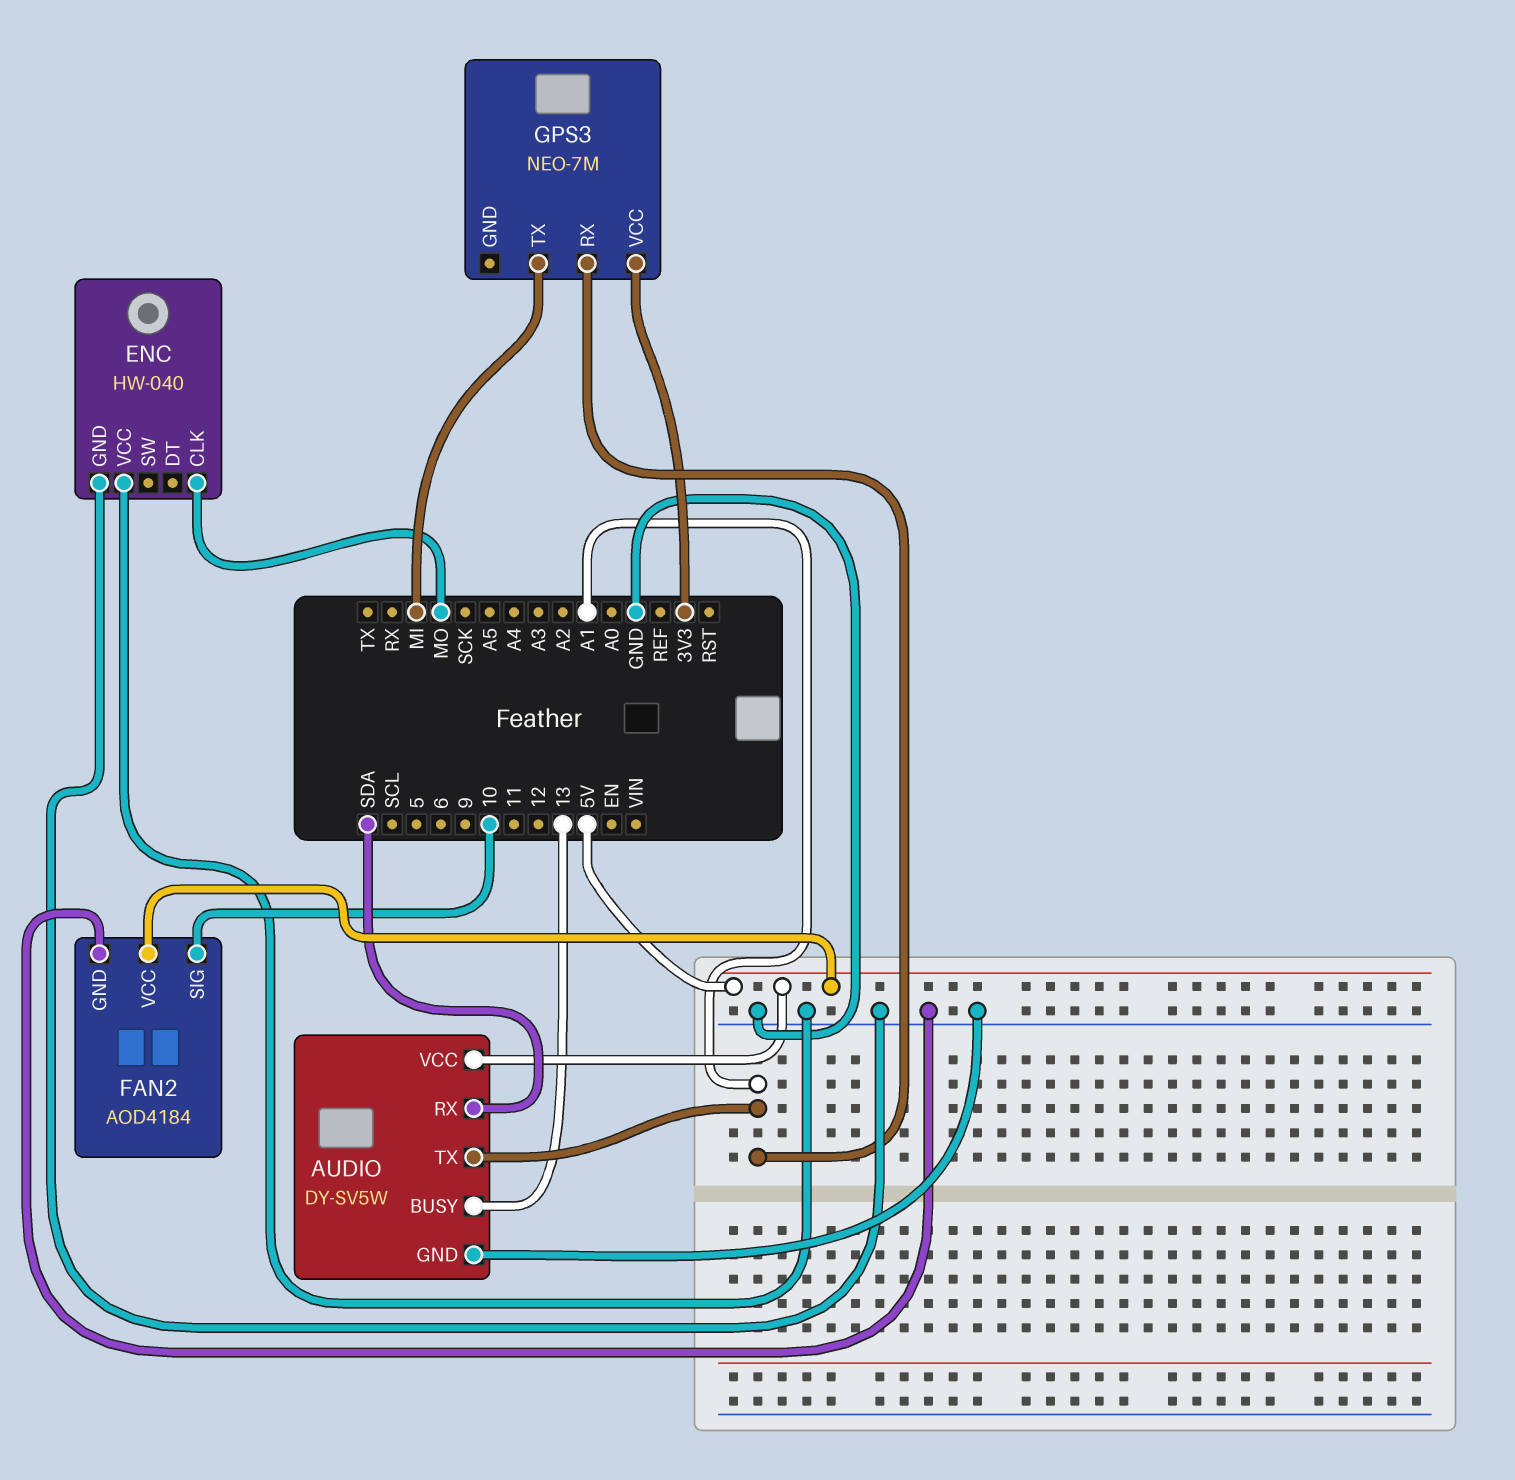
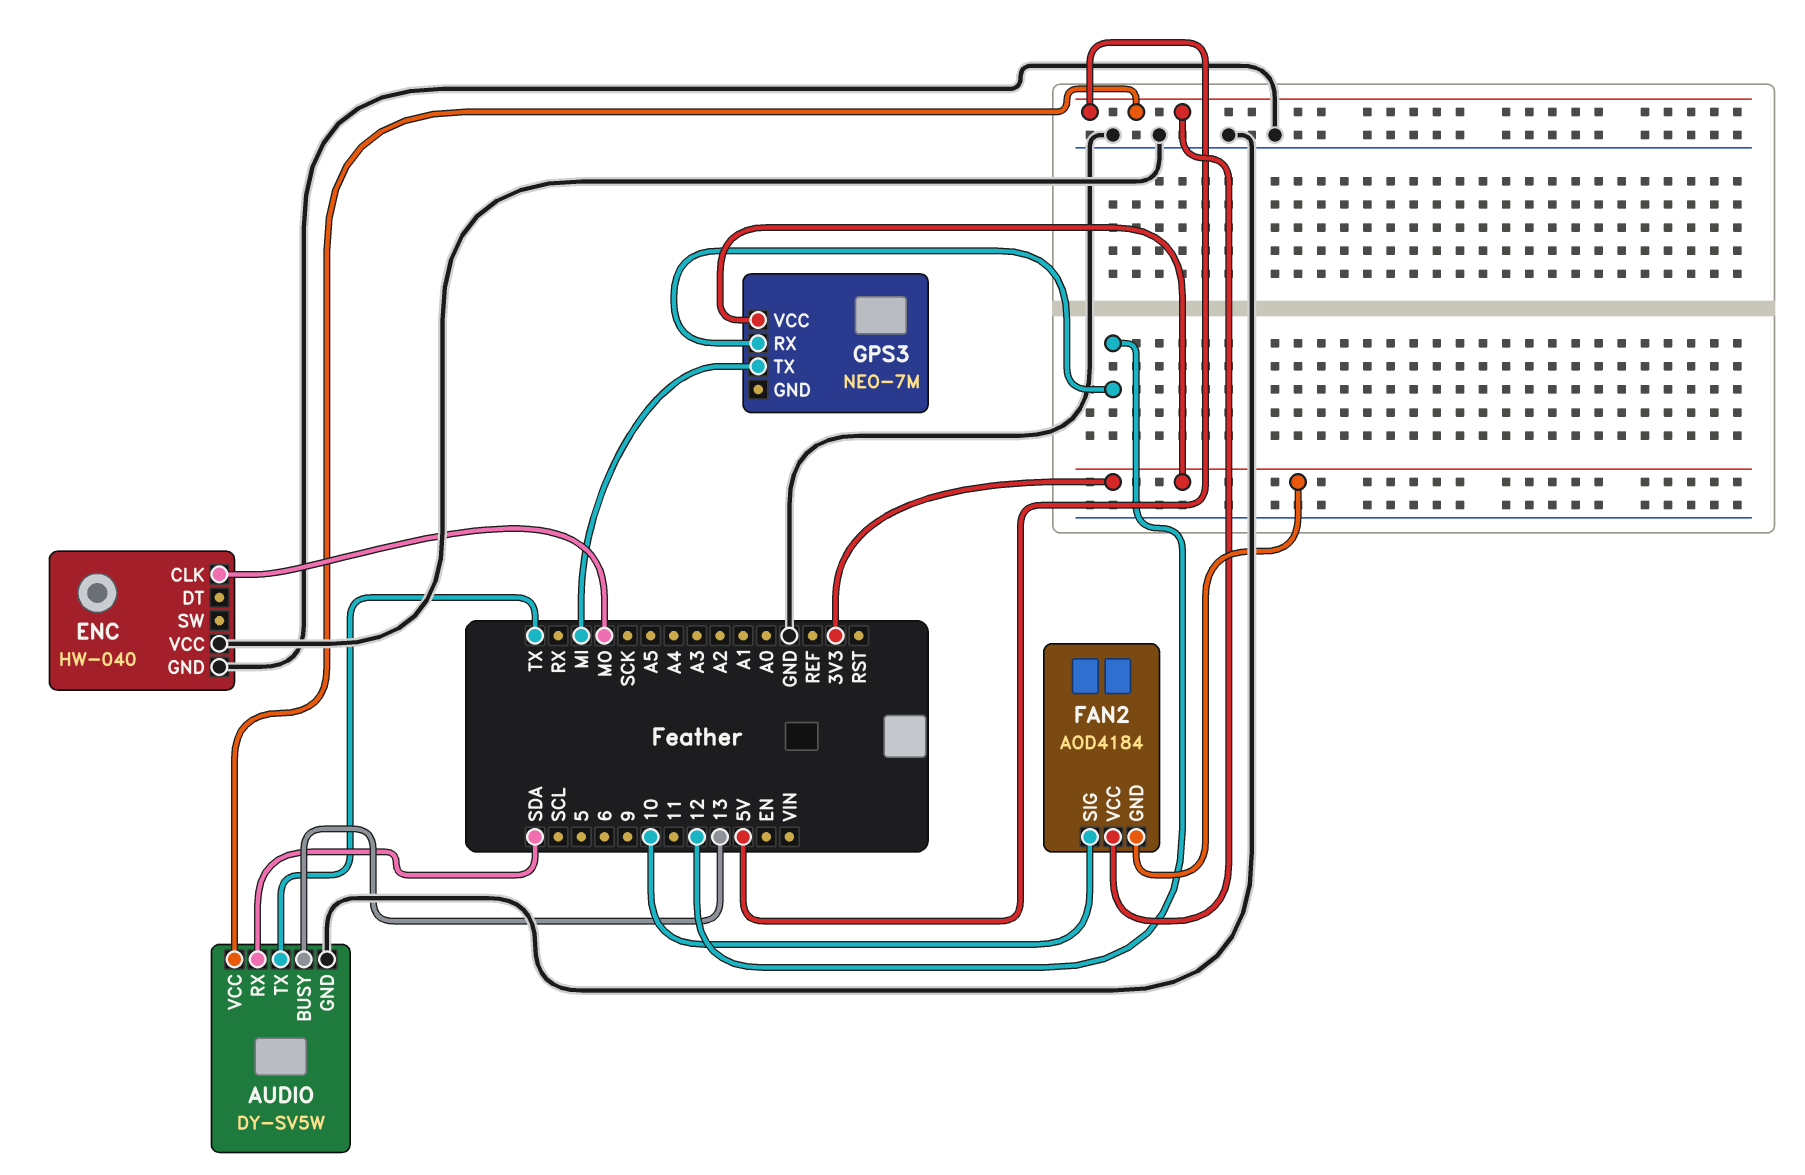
AUDIO pin TX: A1 -> TX
FAN2 pin GND: GND -> 3V3
GPS3 pin RX: A1 -> 12

